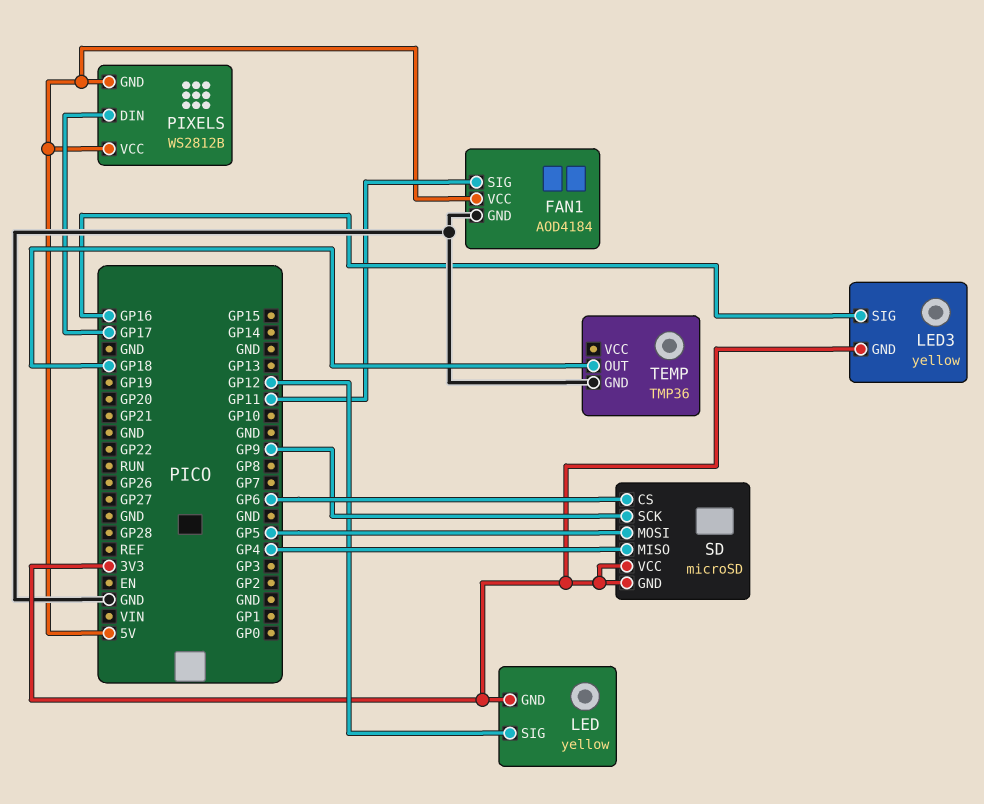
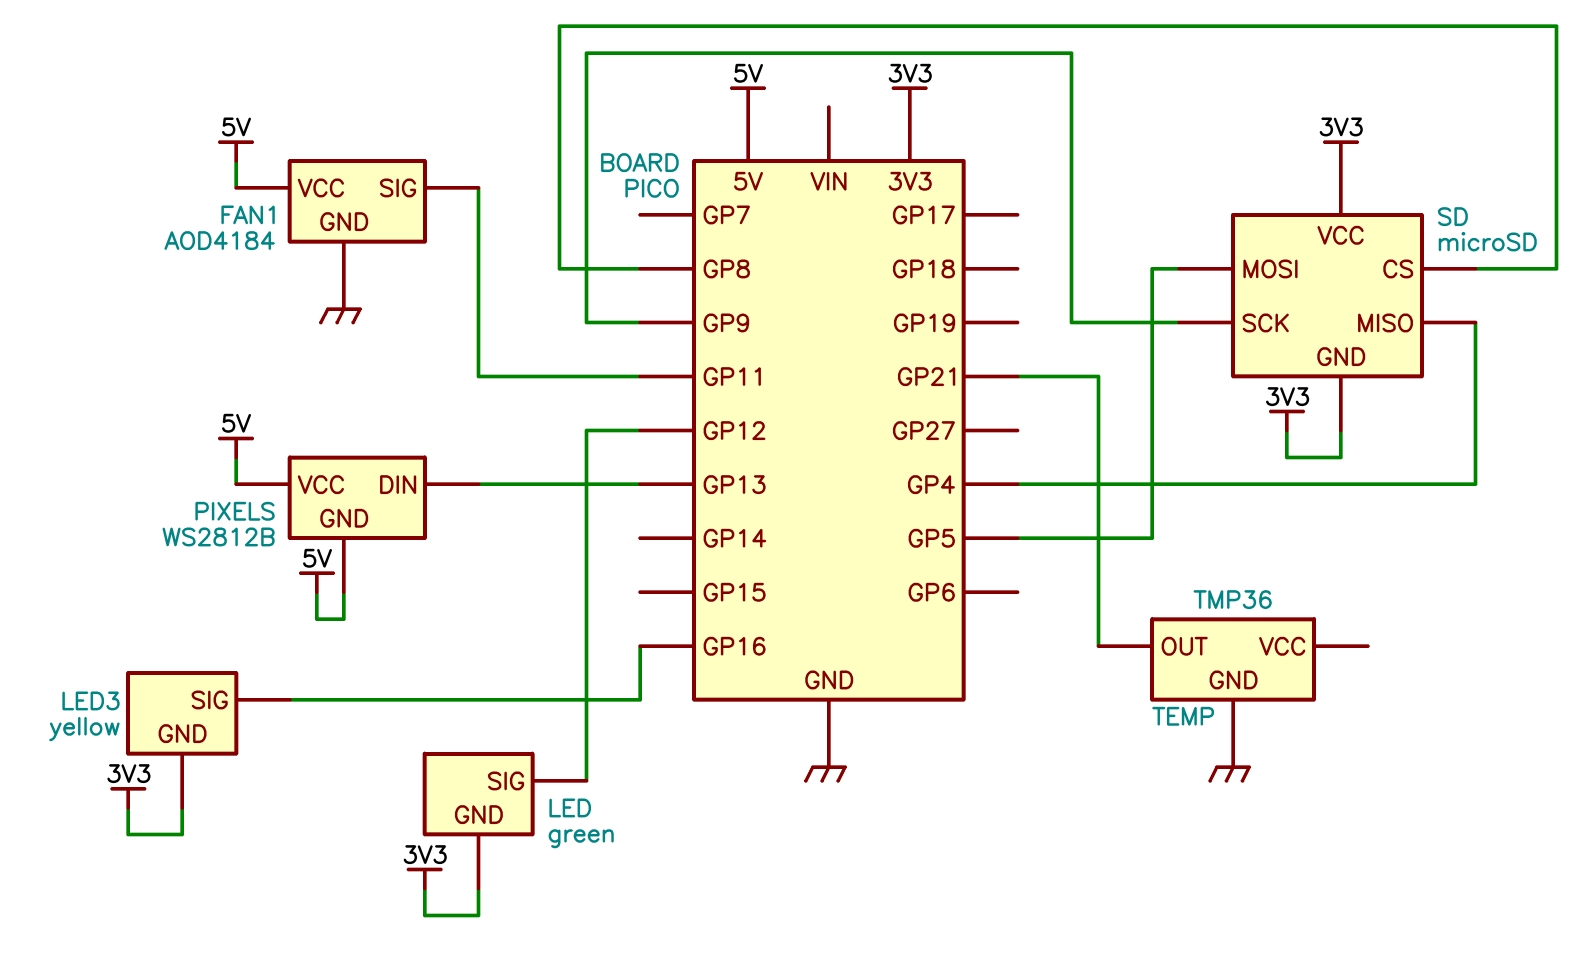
LED: yellow -> green
PIXELS pin DIN: GP17 -> GP13
SD pin CS: GP6 -> GP8
TEMP pin OUT: GP18 -> GP21

